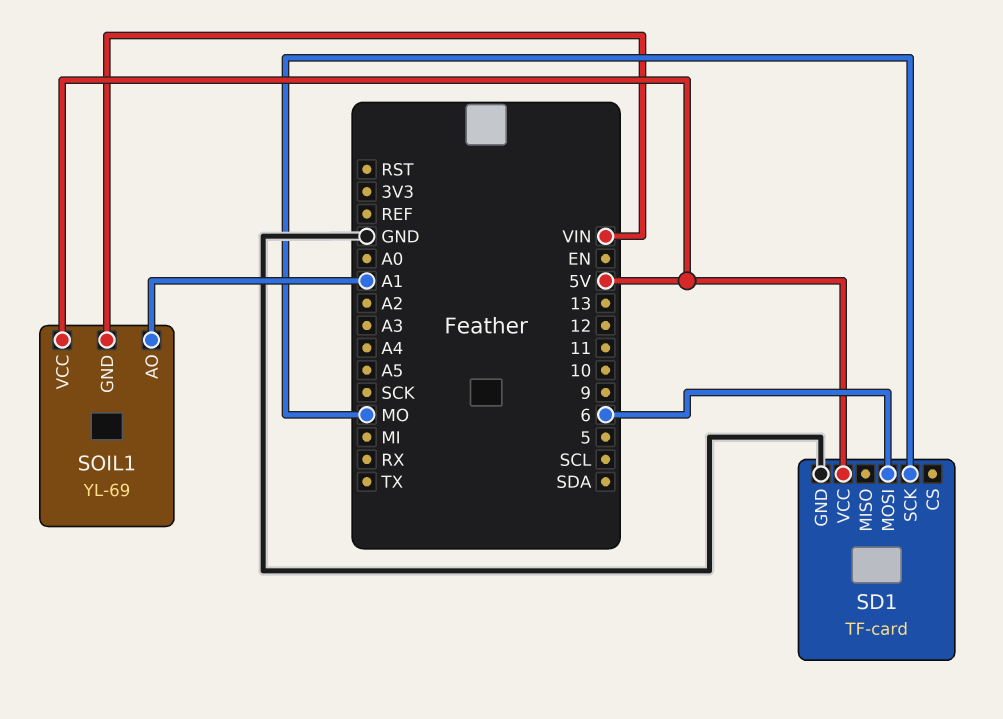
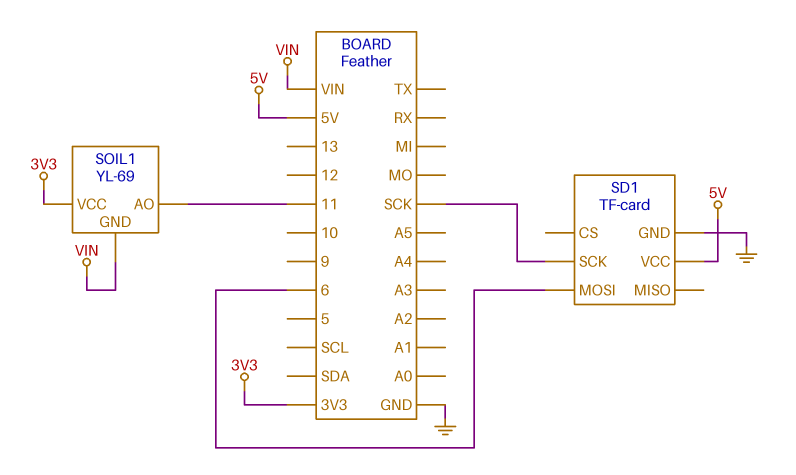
SD1 pin SCK: MO -> SCK
SOIL1 pin AO: A1 -> 11
SOIL1 pin VCC: 5V -> 3V3

